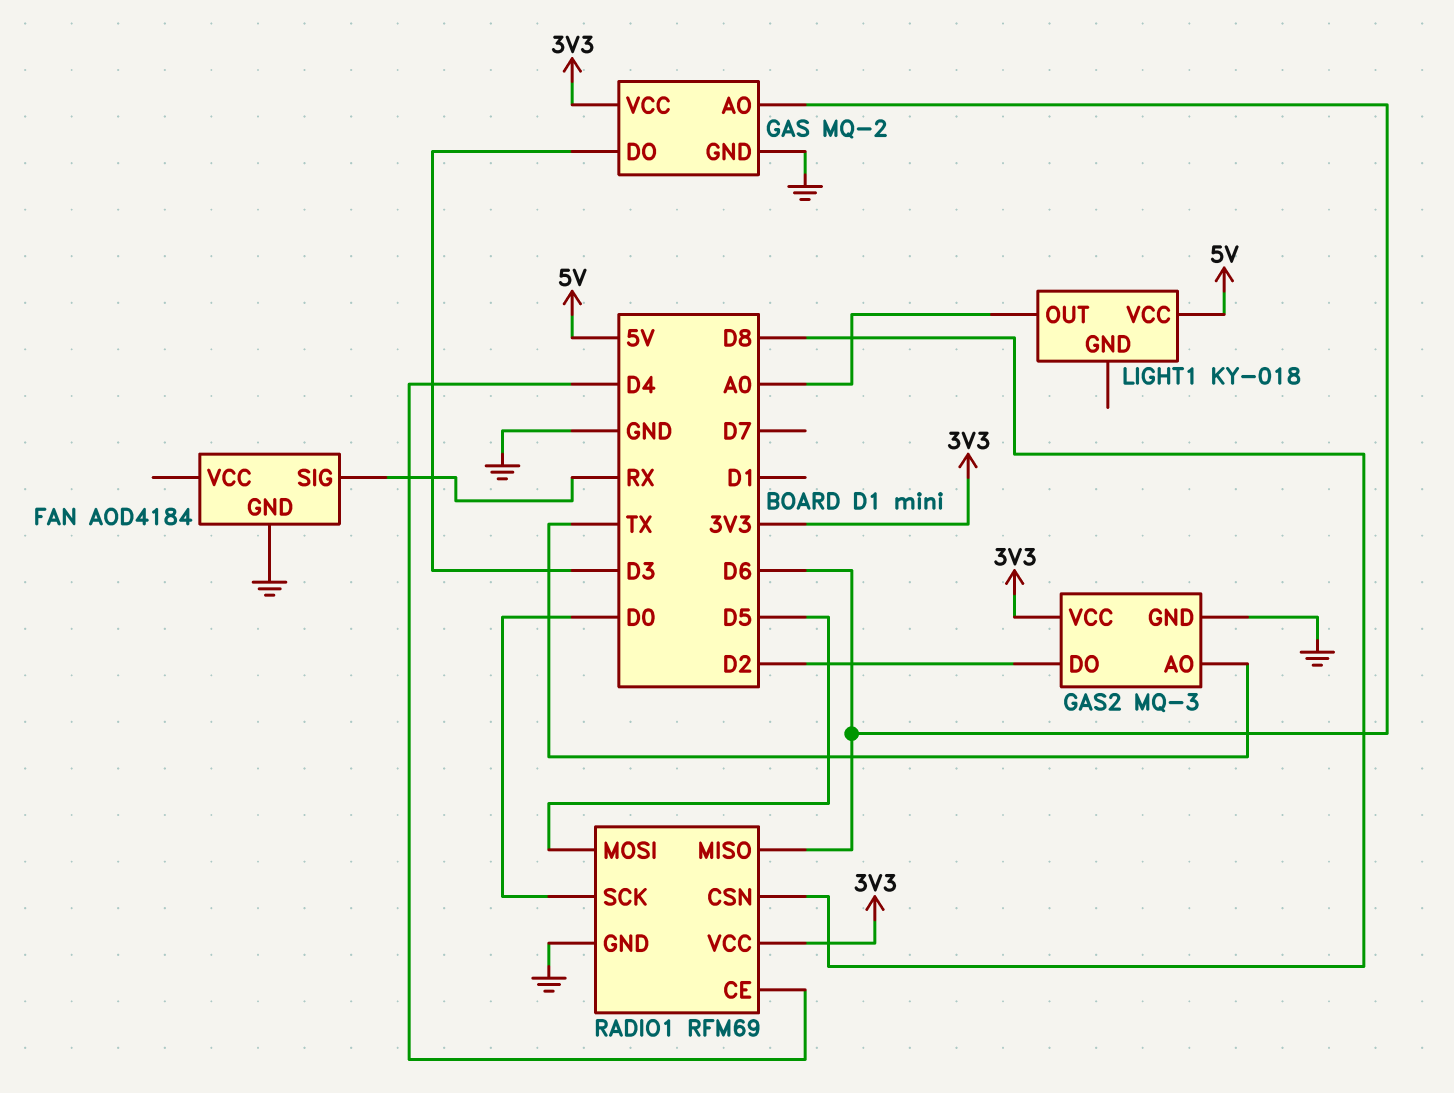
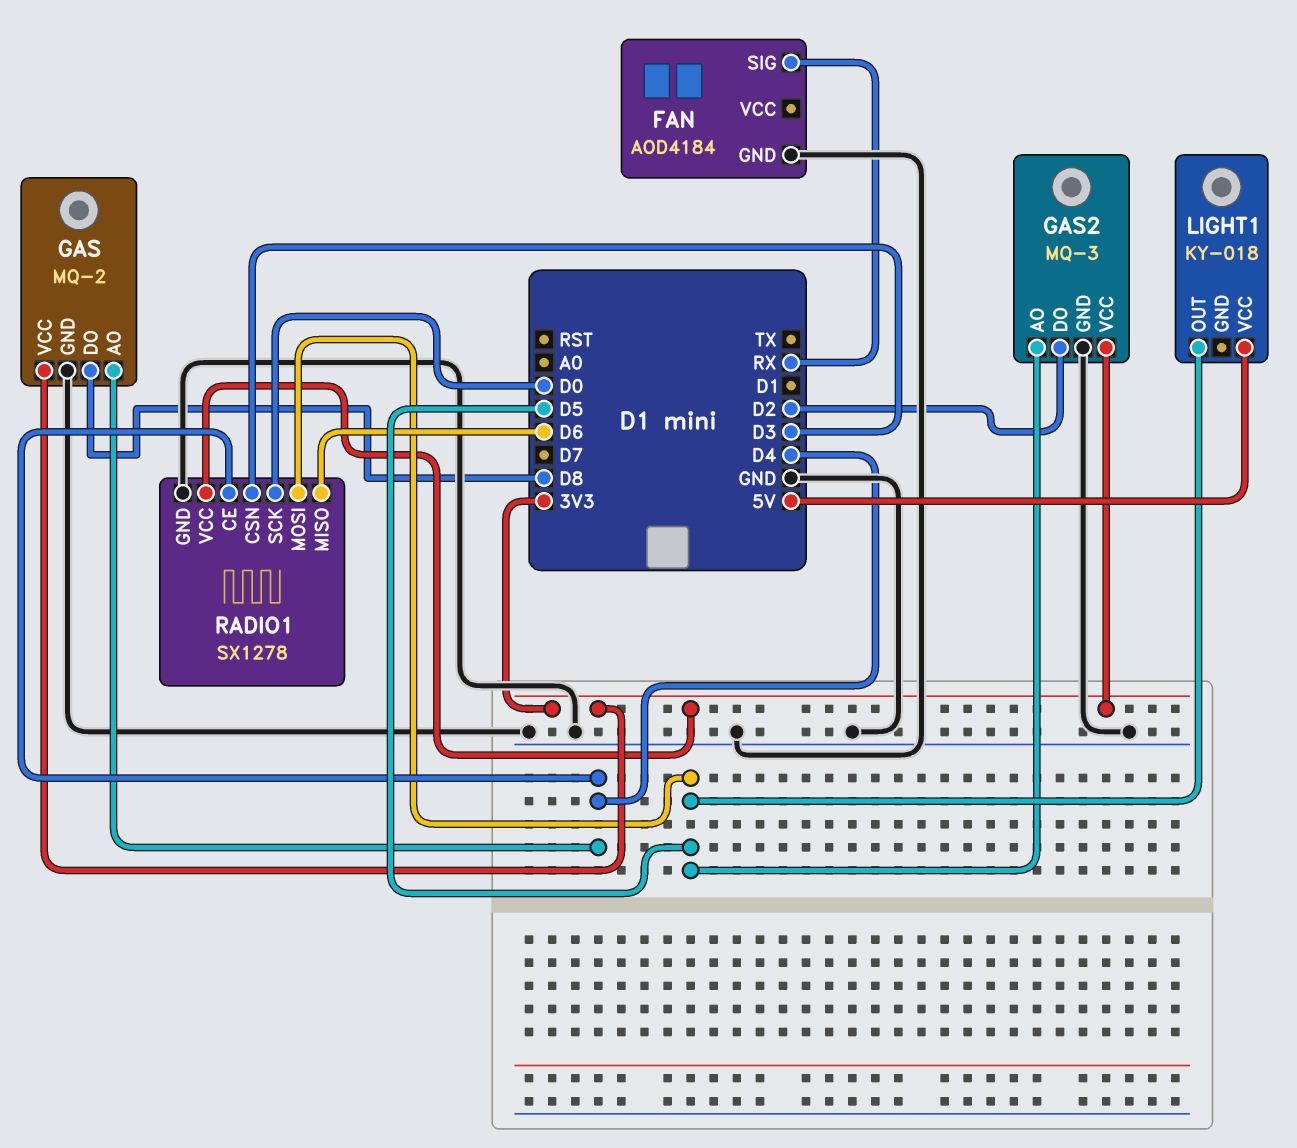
GAS pin AO: D6 -> D4
GAS pin DO: D3 -> D8
GAS2 pin AO: TX -> D5
LIGHT1 pin OUT: A0 -> D5
RADIO1: RFM69 -> SX1278
RADIO1 pin CSN: D8 -> D3

